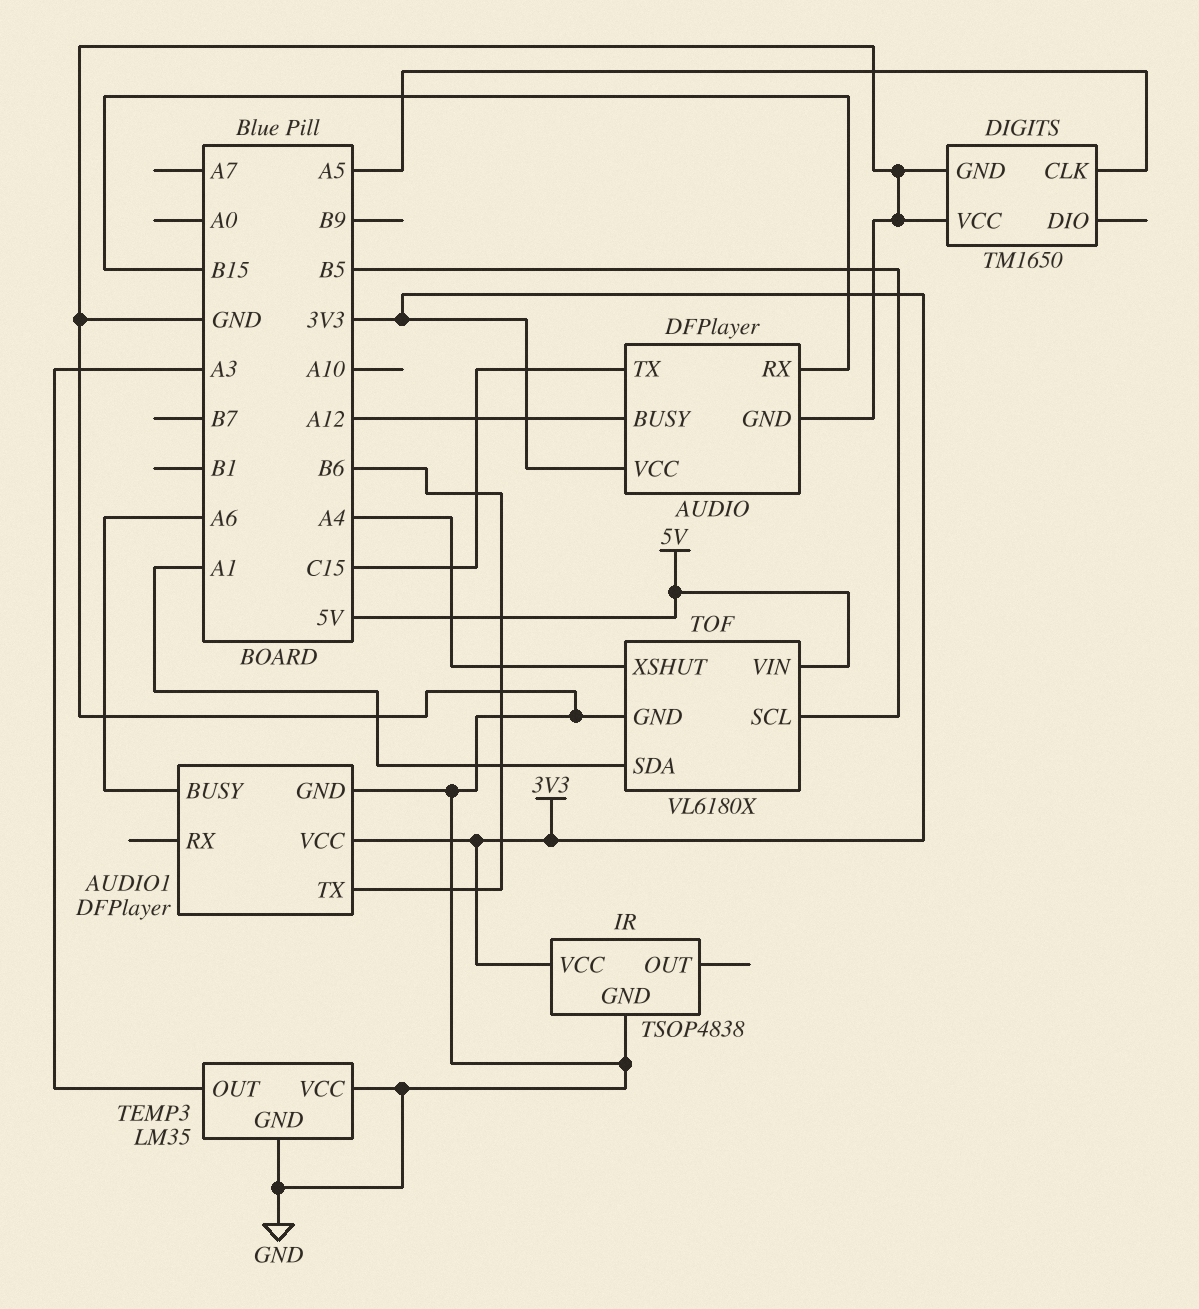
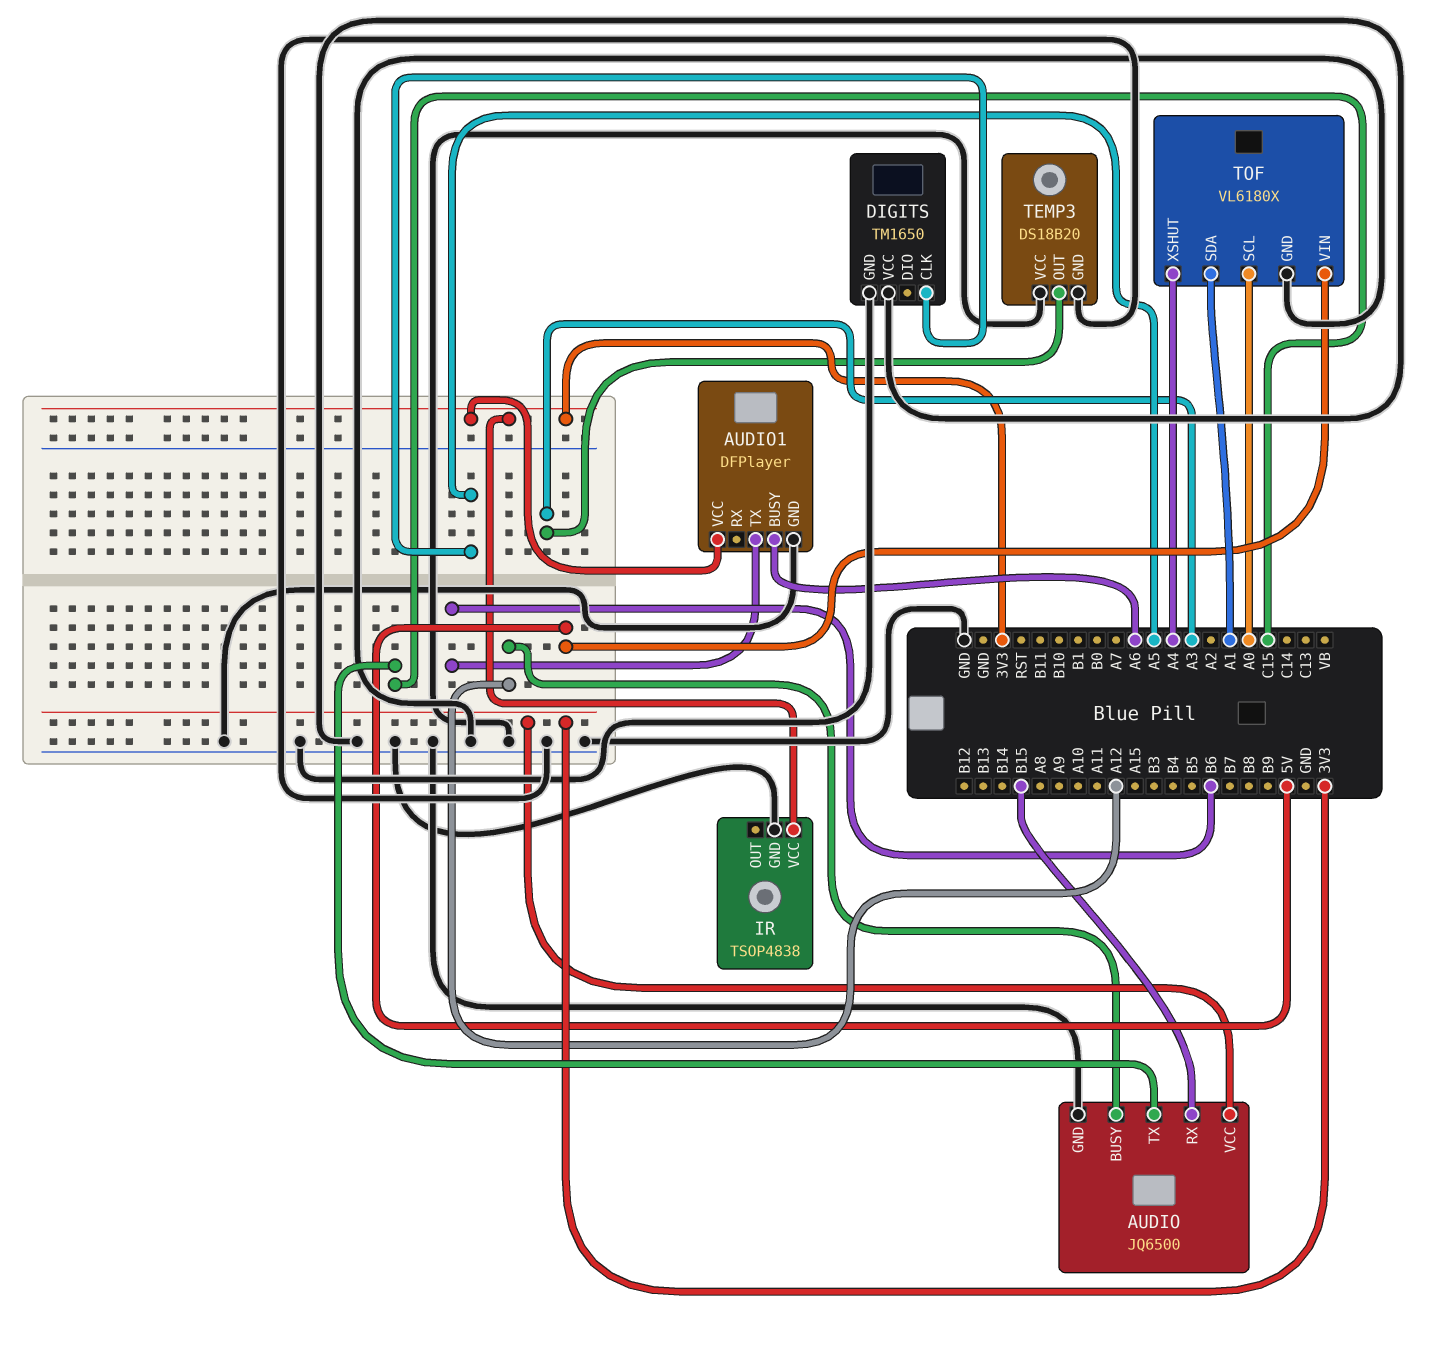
AUDIO: DFPlayer -> JQ6500
TEMP3: LM35 -> DS18B20
TOF pin SCL: B5 -> A0

